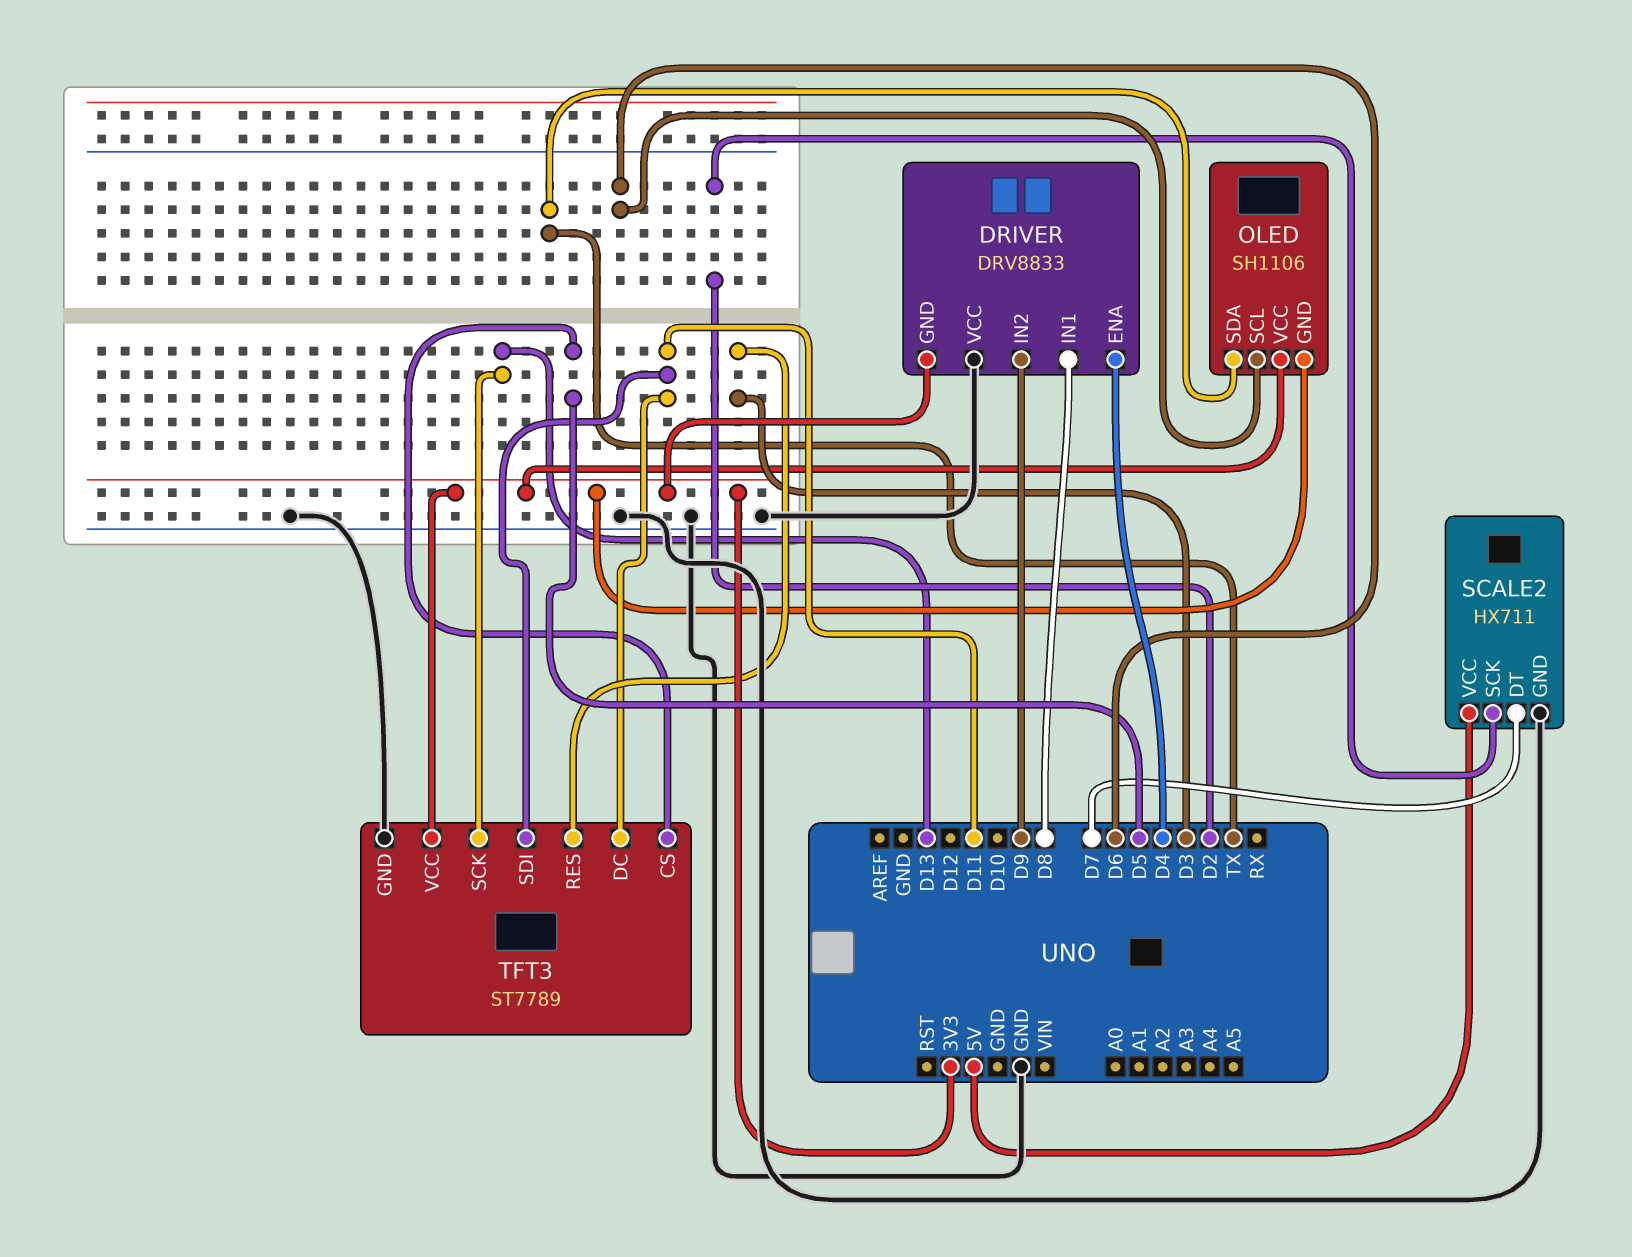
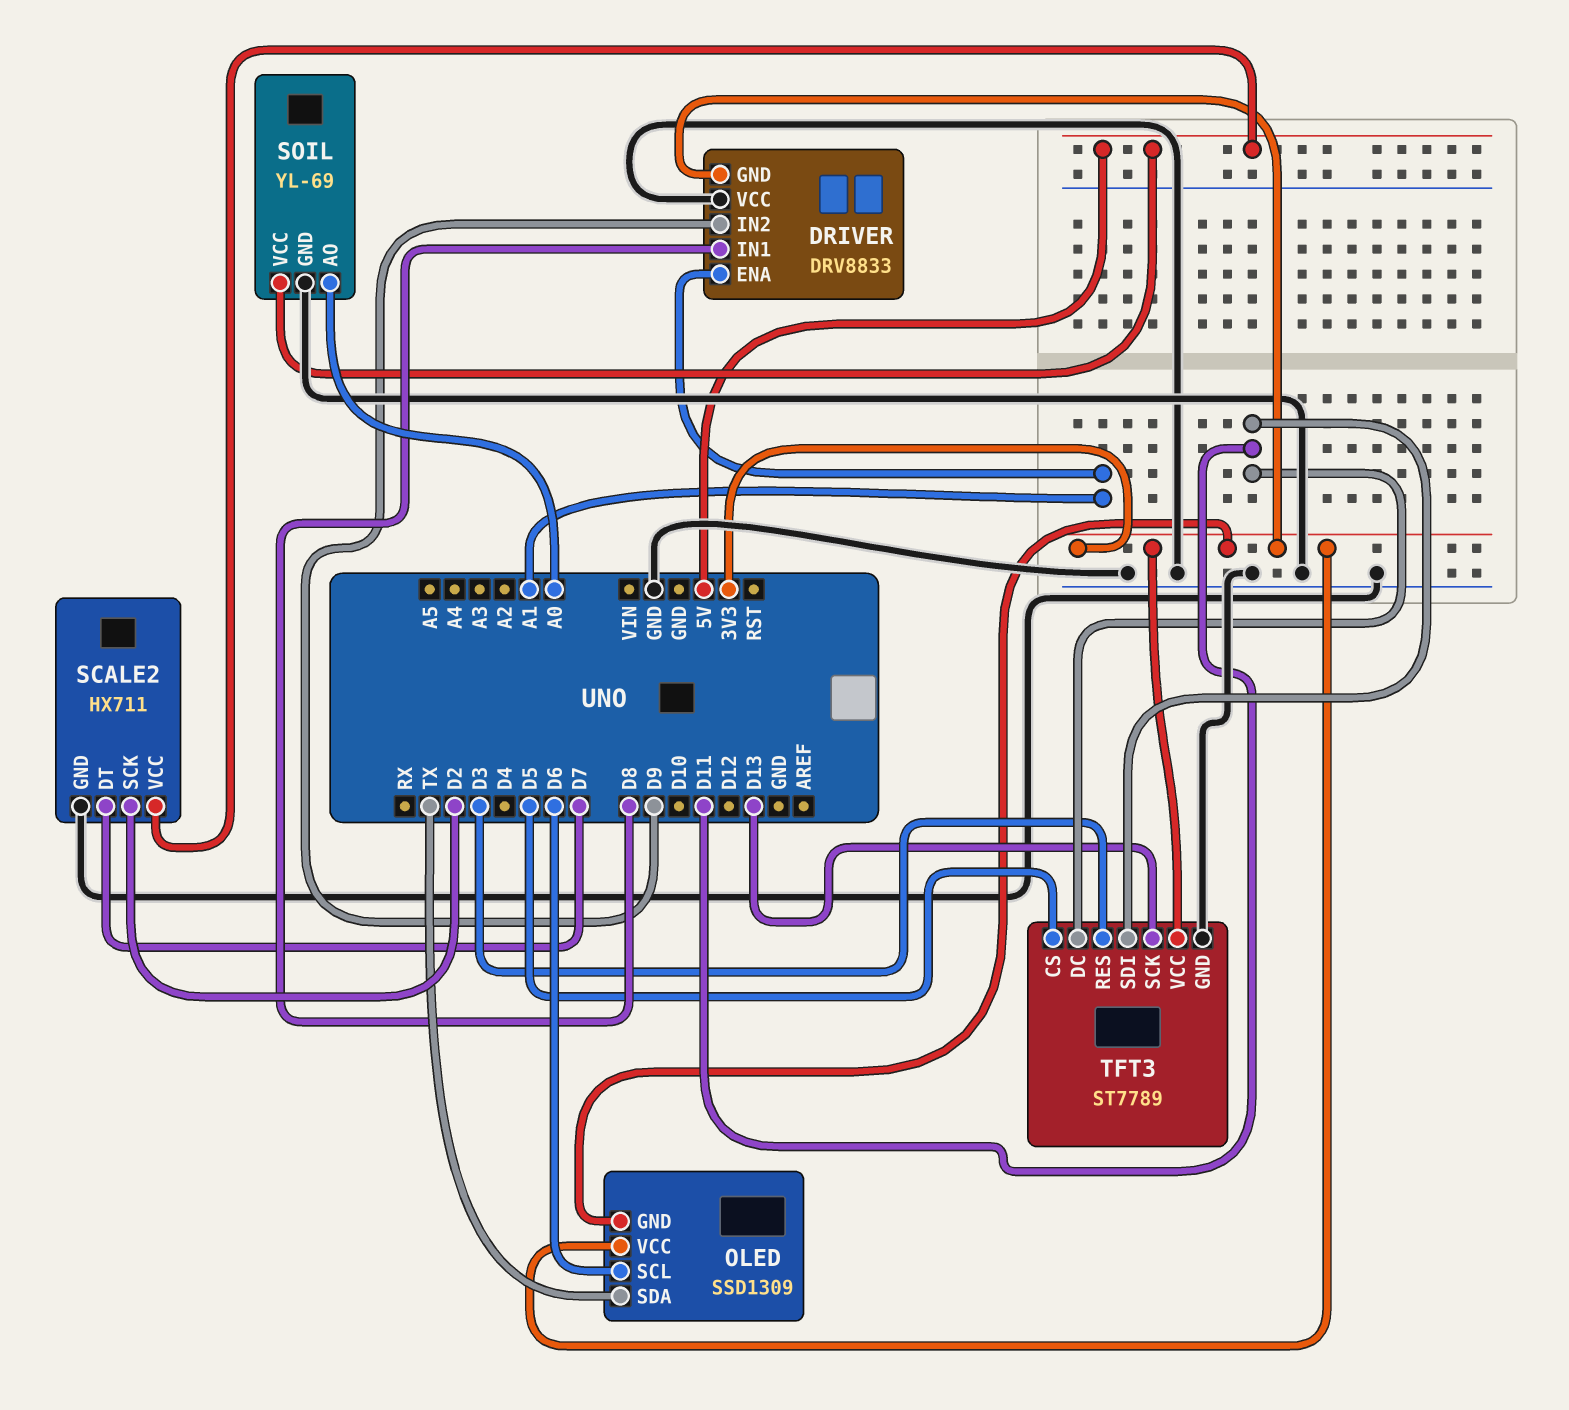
DRIVER pin ENA: D4 -> A1
OLED: SH1106 -> SSD1309
SOIL: none -> YL-69
SOIL pin AO: none -> A0
SOIL pin GND: none -> GND
SOIL pin VCC: none -> 5V

